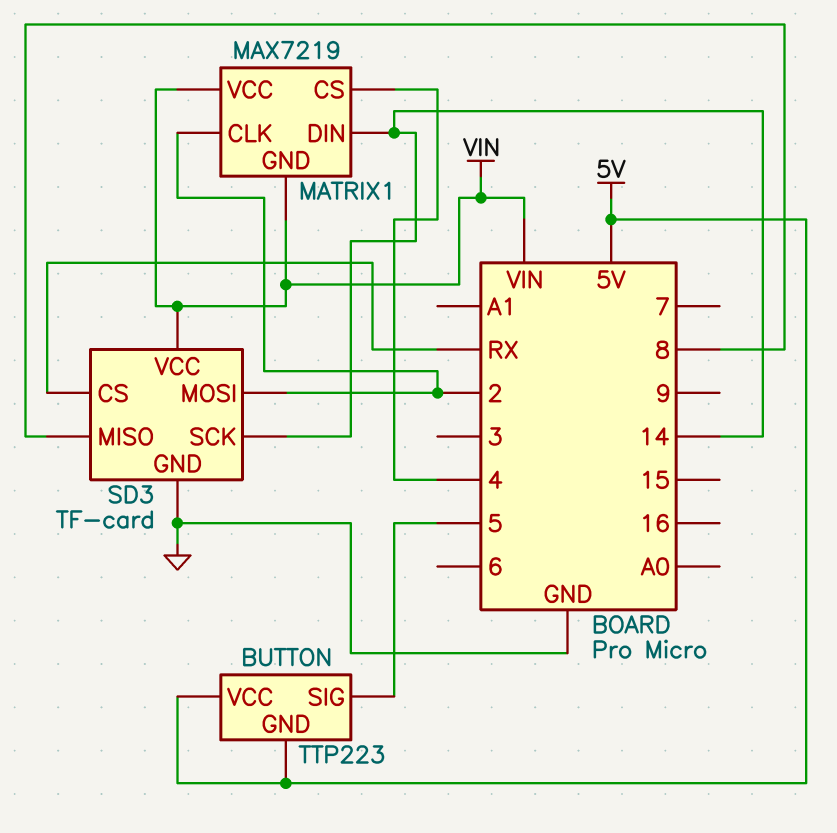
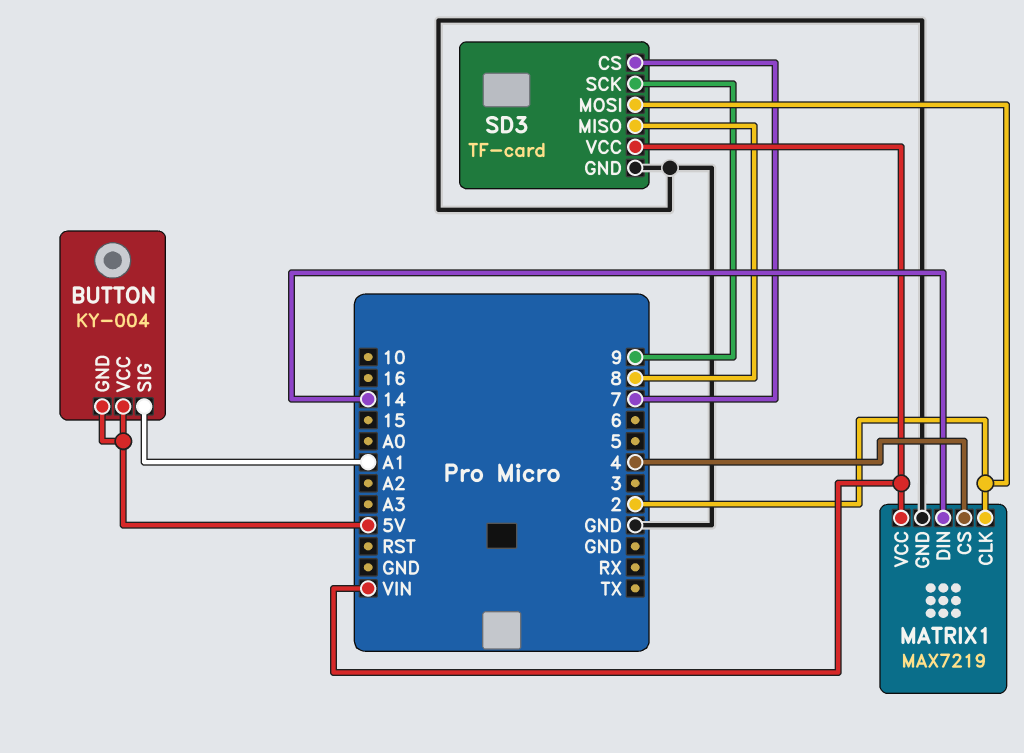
BUTTON: TTP223 -> KY-004
BUTTON pin SIG: 5 -> A1
MATRIX1 pin GND: VIN -> GND
SD3 pin CS: RX -> 7
SD3 pin SCK: 14 -> 9

